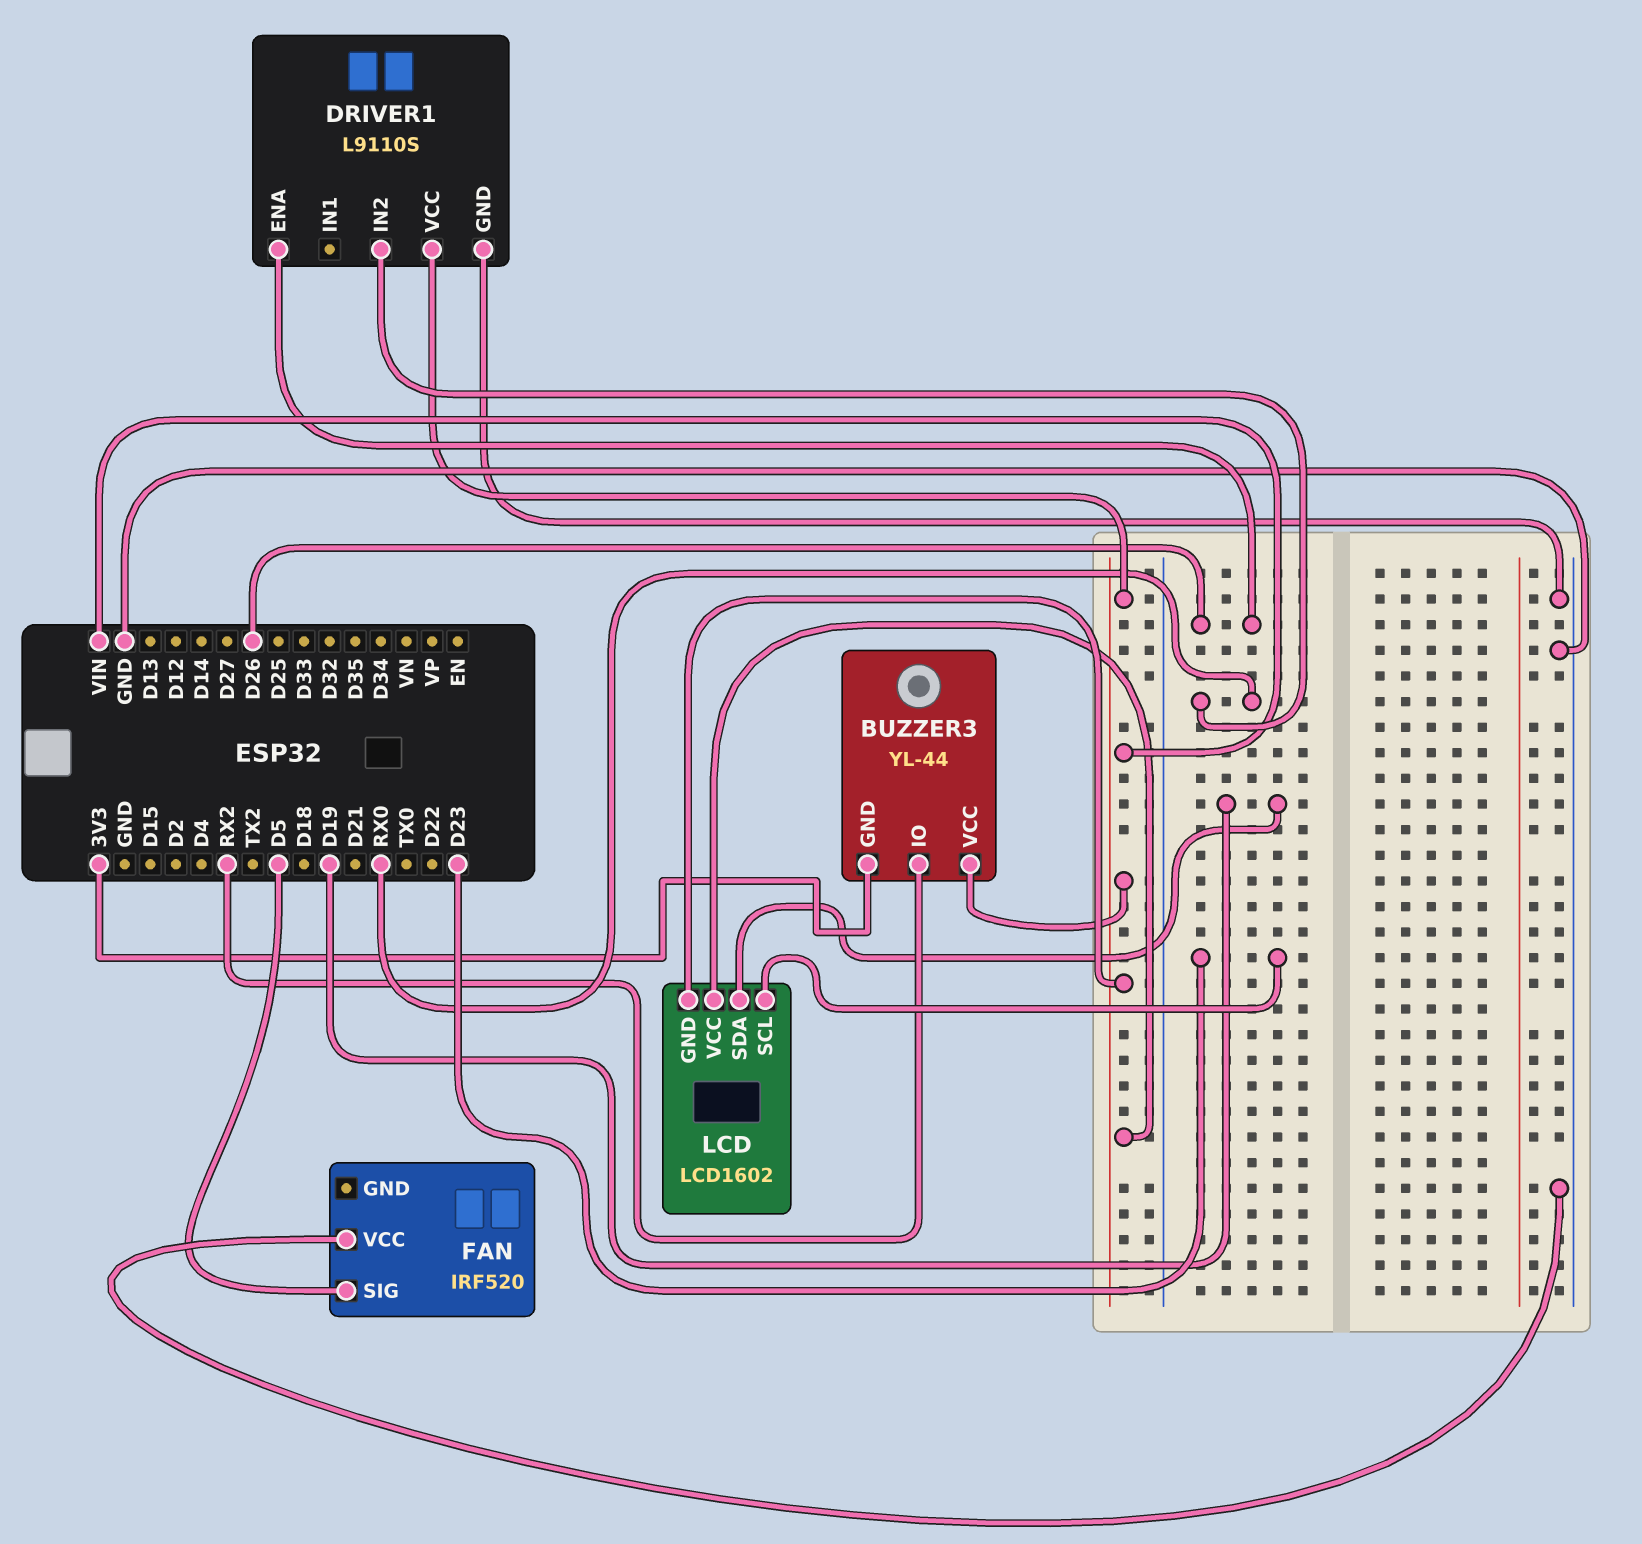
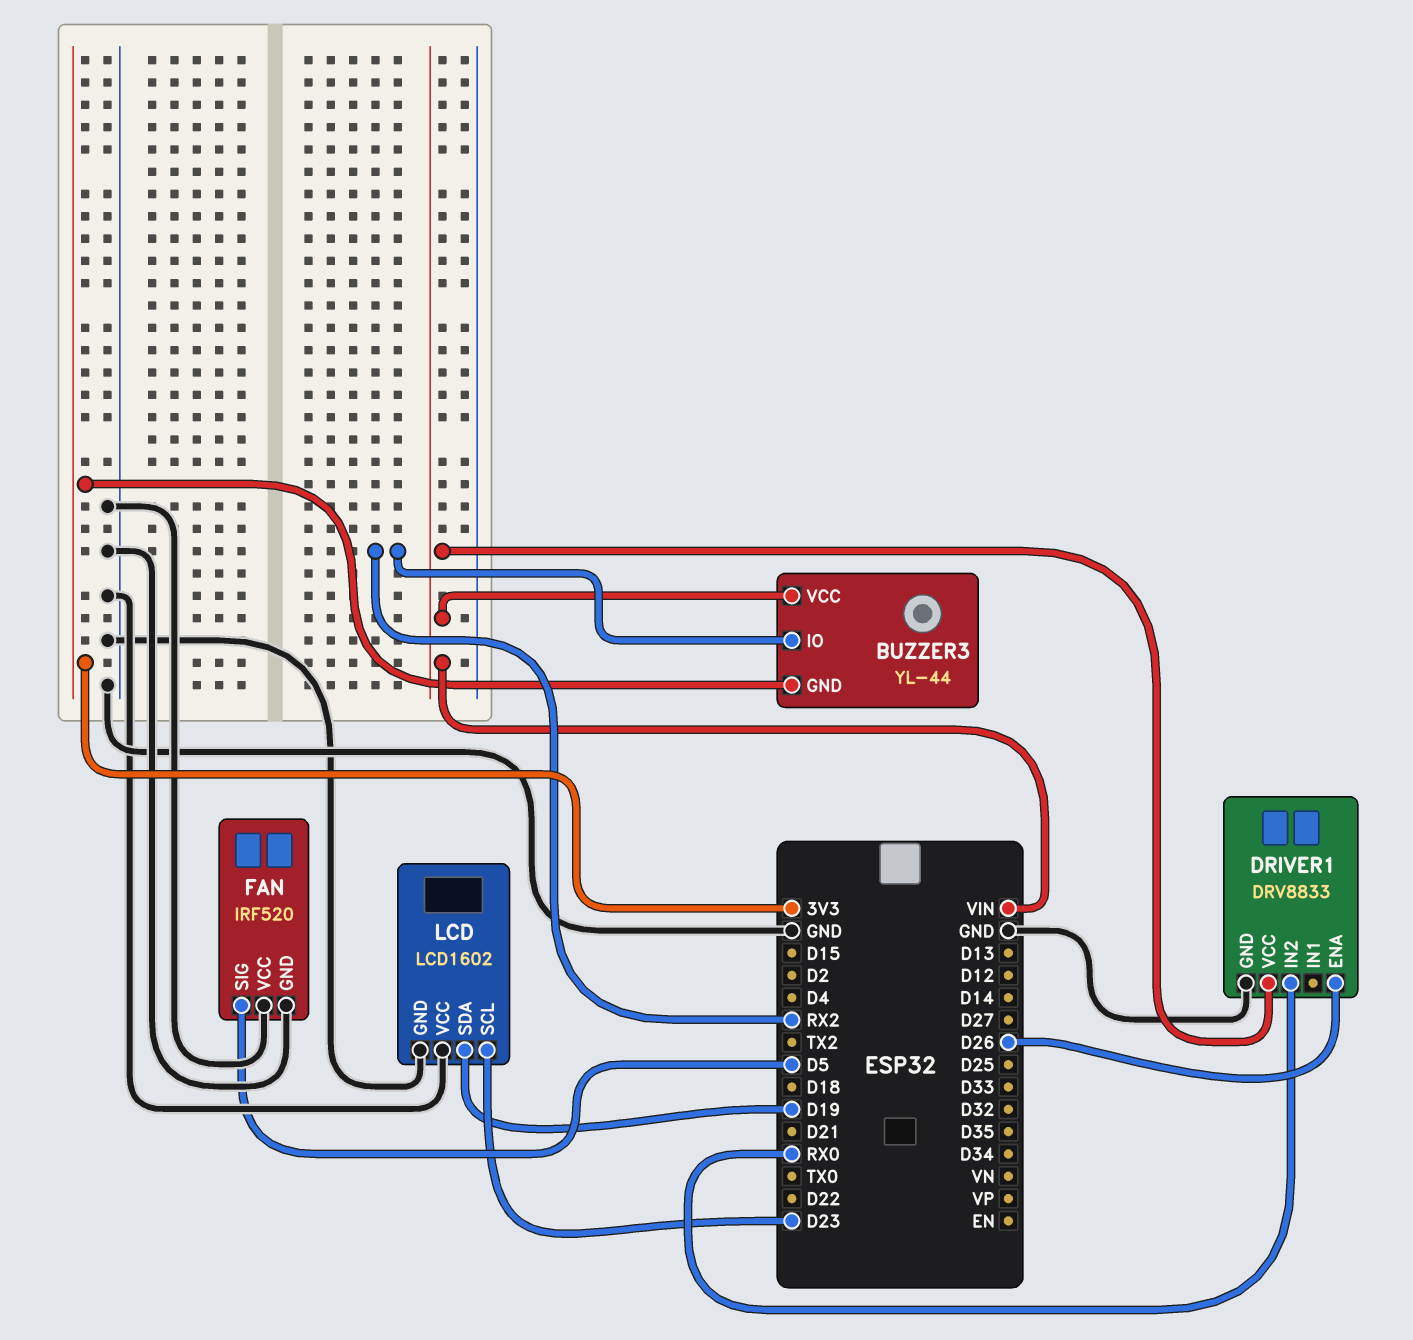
DRIVER1: L9110S -> DRV8833
FAN pin GND: none -> GND
LCD pin GND: VIN -> GND
LCD pin VCC: VIN -> GND

